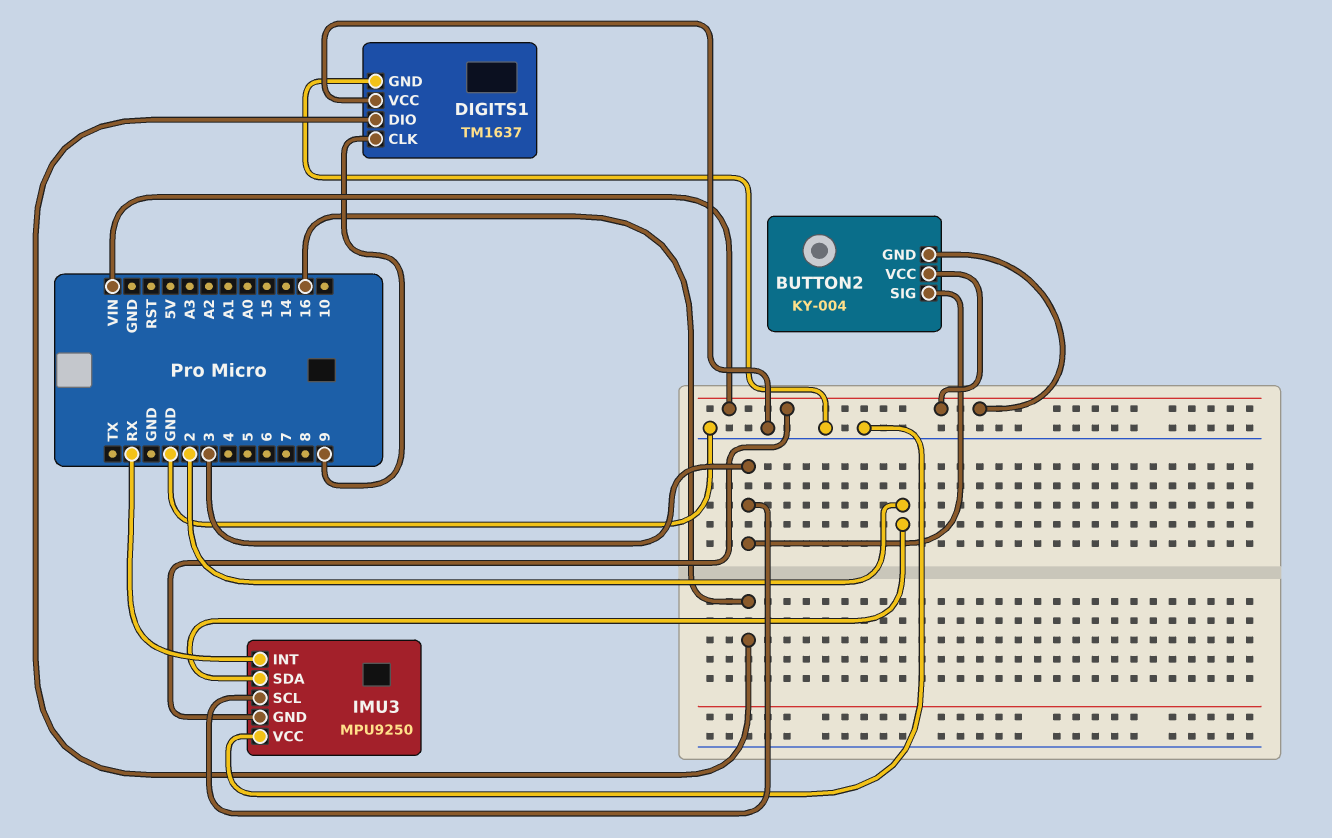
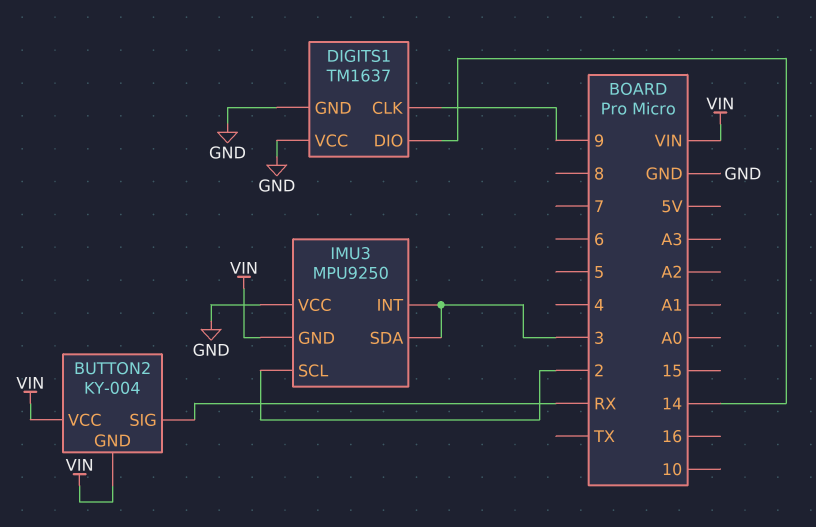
BUTTON2 pin SIG: 3 -> RX
DIGITS1 pin DIO: 16 -> 14
IMU3 pin INT: RX -> 3
IMU3 pin SCL: 3 -> 2
IMU3 pin SDA: 2 -> 3

